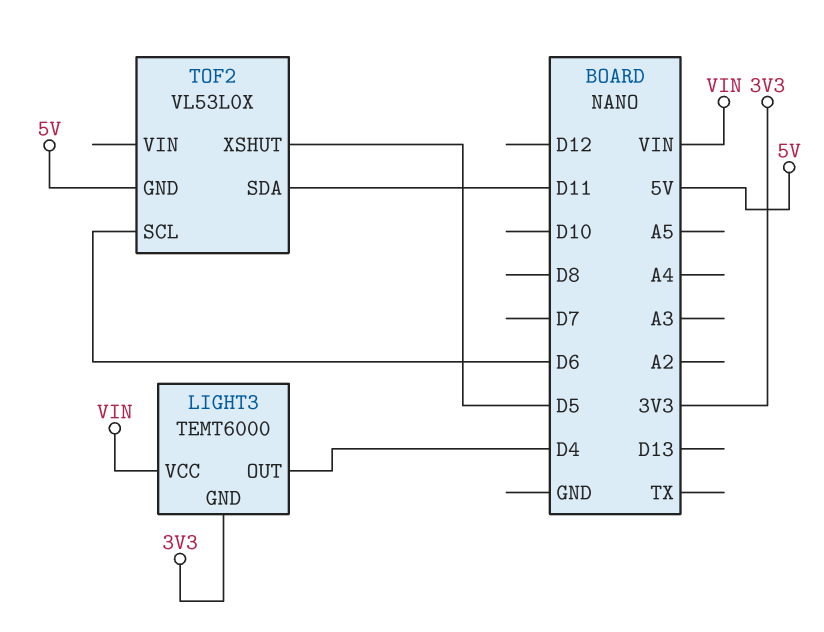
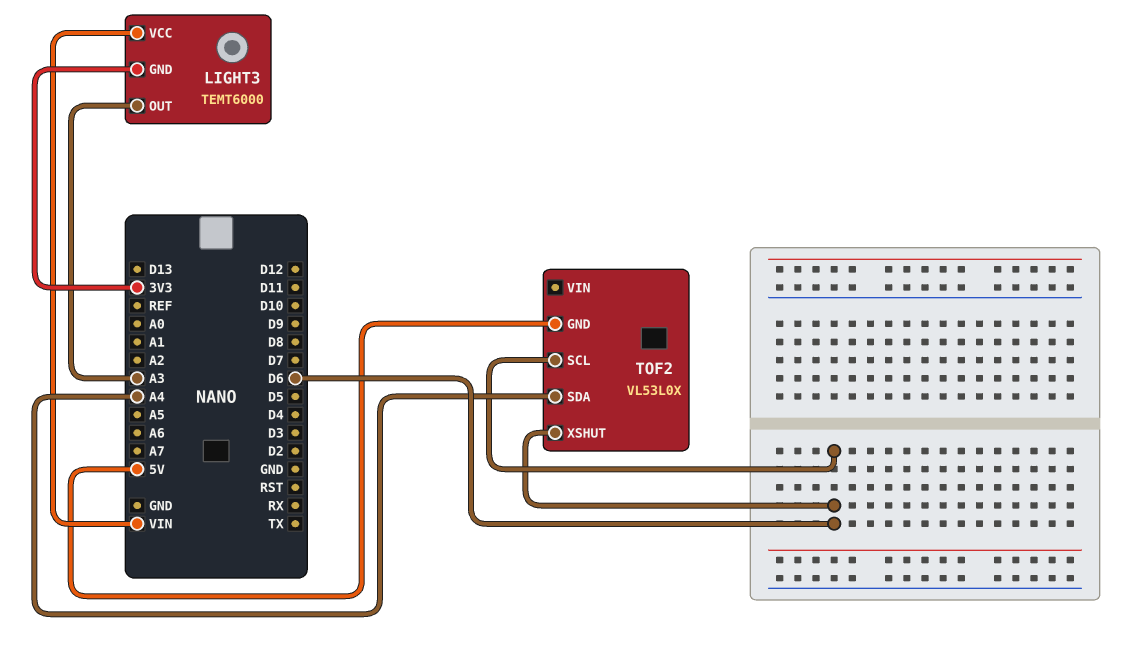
LIGHT3 pin OUT: D4 -> A3
TOF2 pin SDA: D11 -> A4
TOF2 pin XSHUT: D5 -> D6

